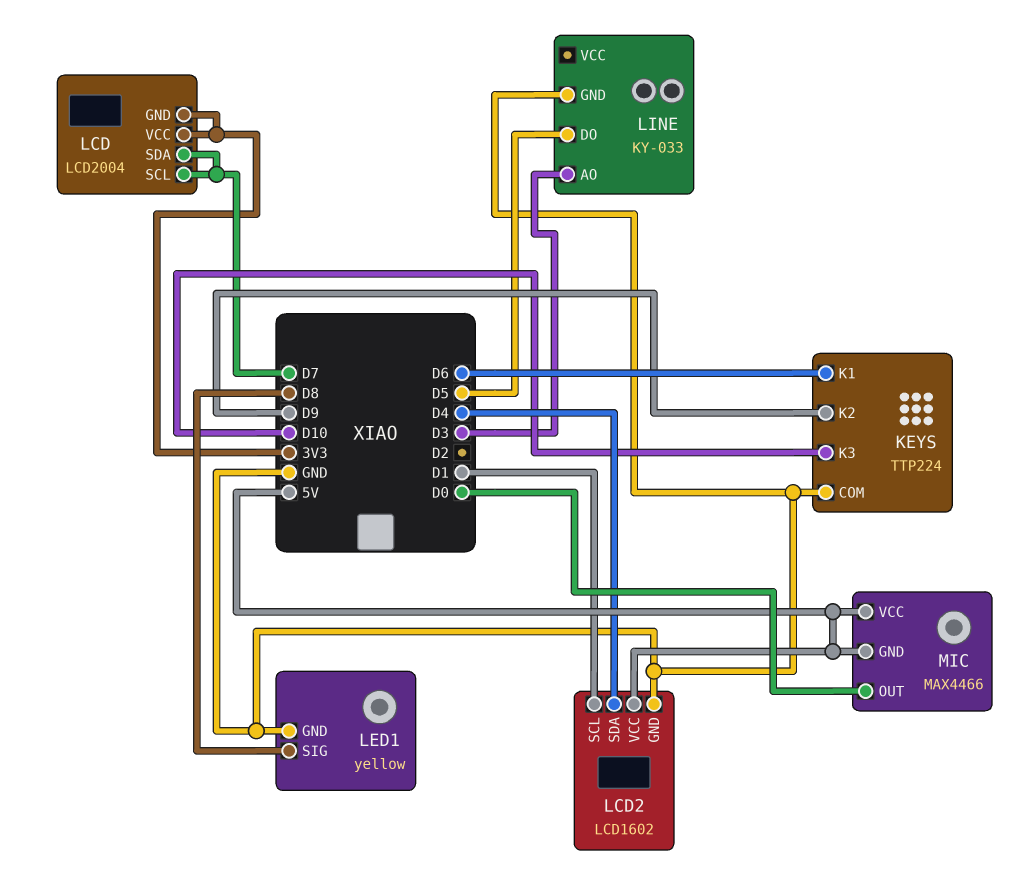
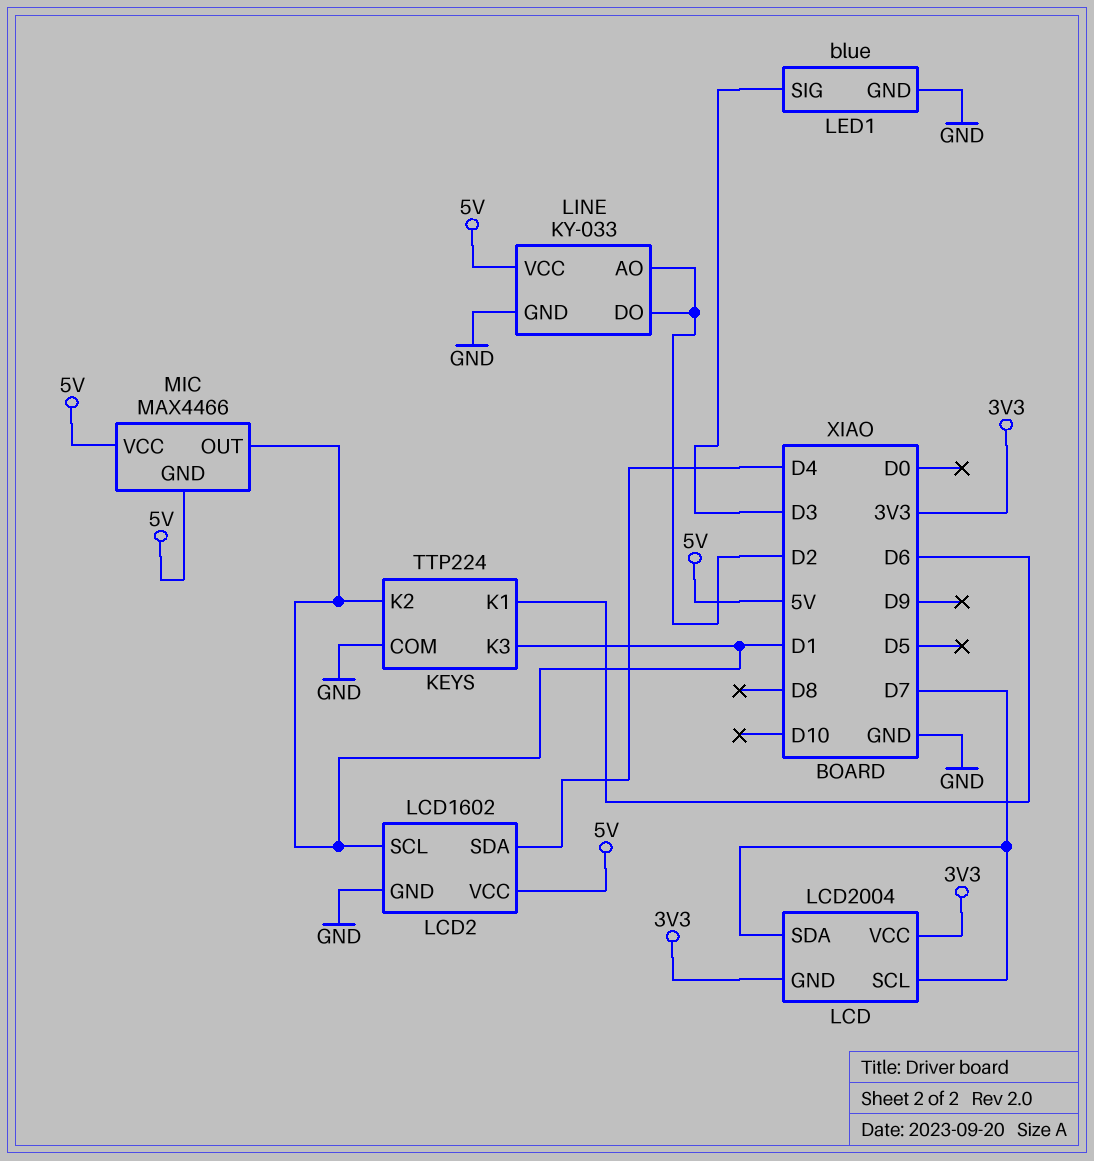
KEYS pin K2: D9 -> D1
KEYS pin K3: D10 -> D1
LED1: yellow -> blue
LED1 pin SIG: D8 -> D3
LINE pin AO: D3 -> D2
LINE pin DO: D5 -> D2
LINE pin VCC: none -> 5V
MIC pin OUT: D0 -> D1

